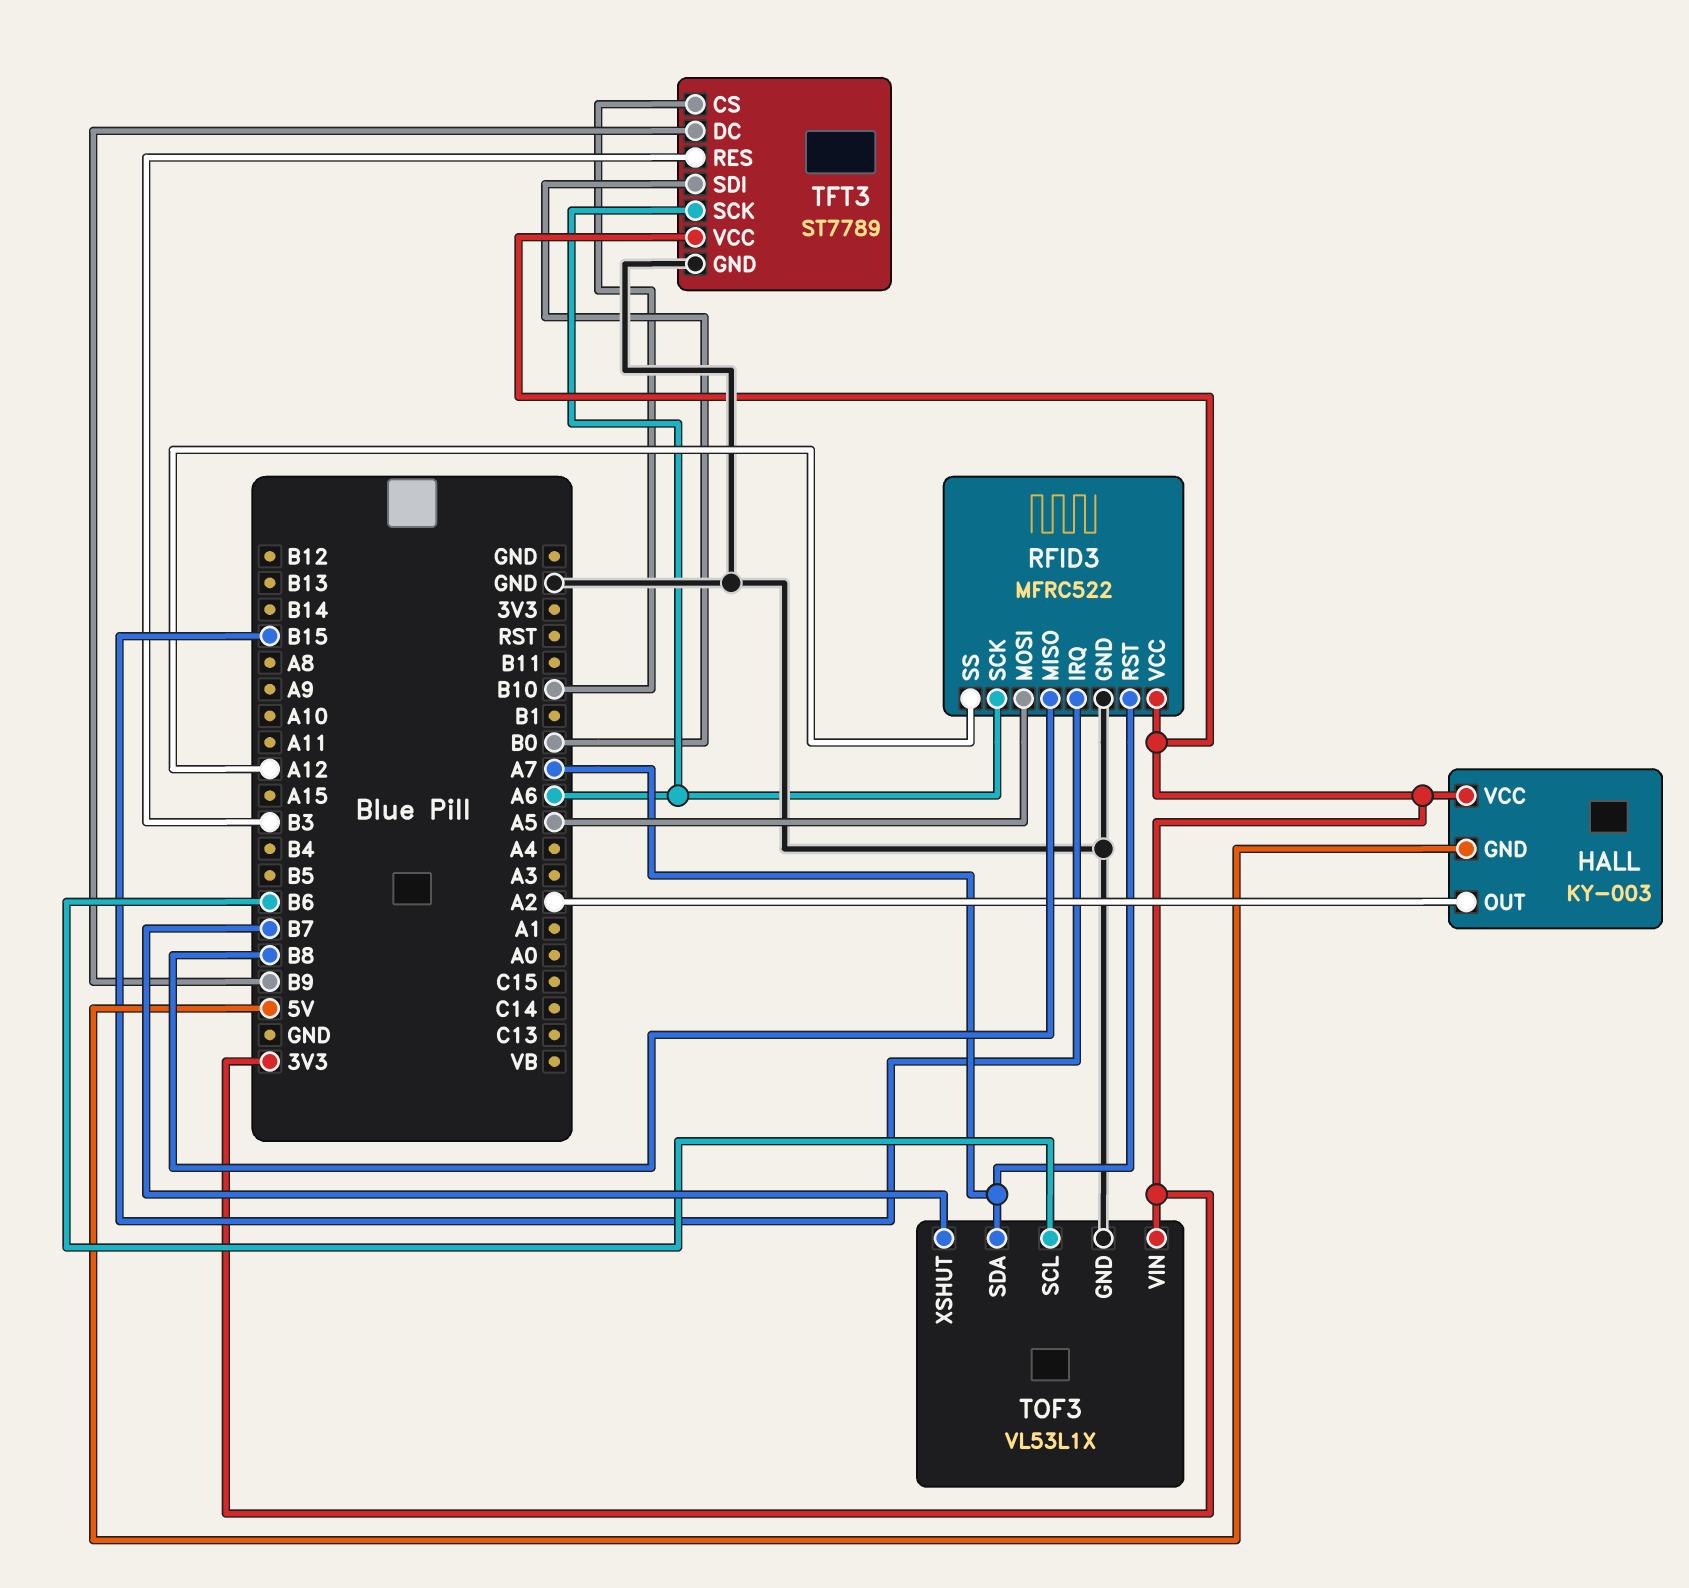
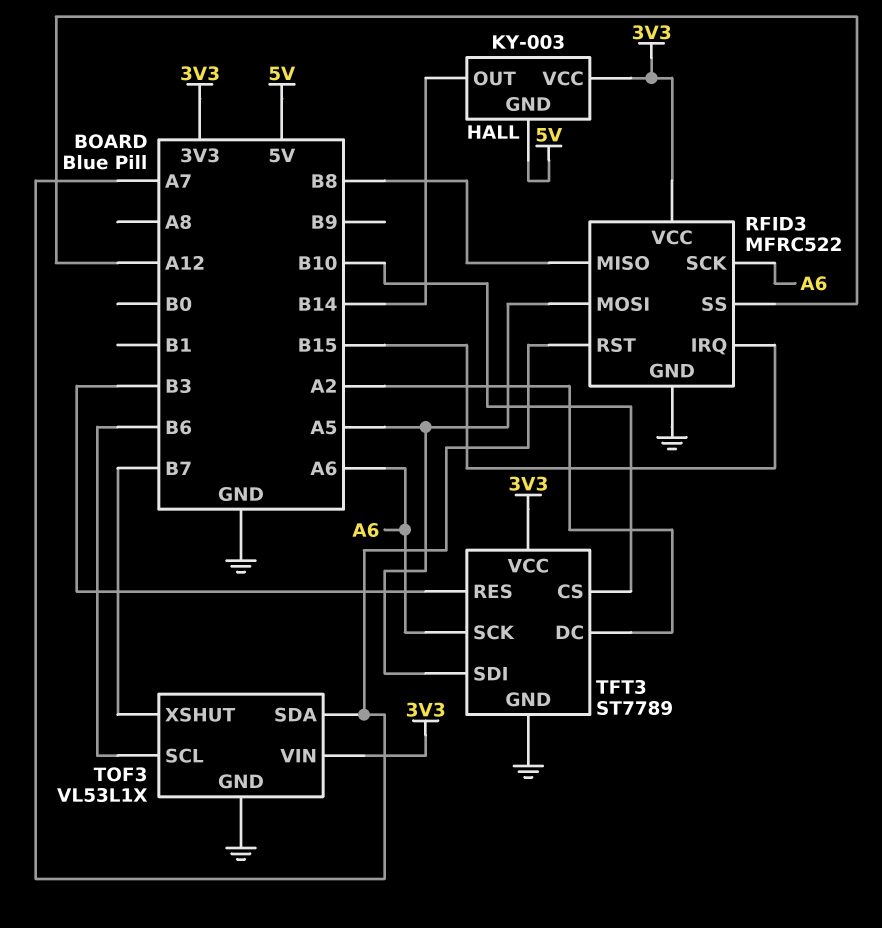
HALL pin OUT: A2 -> B14
TFT3 pin DC: B9 -> A2
TFT3 pin SDI: B0 -> A5

